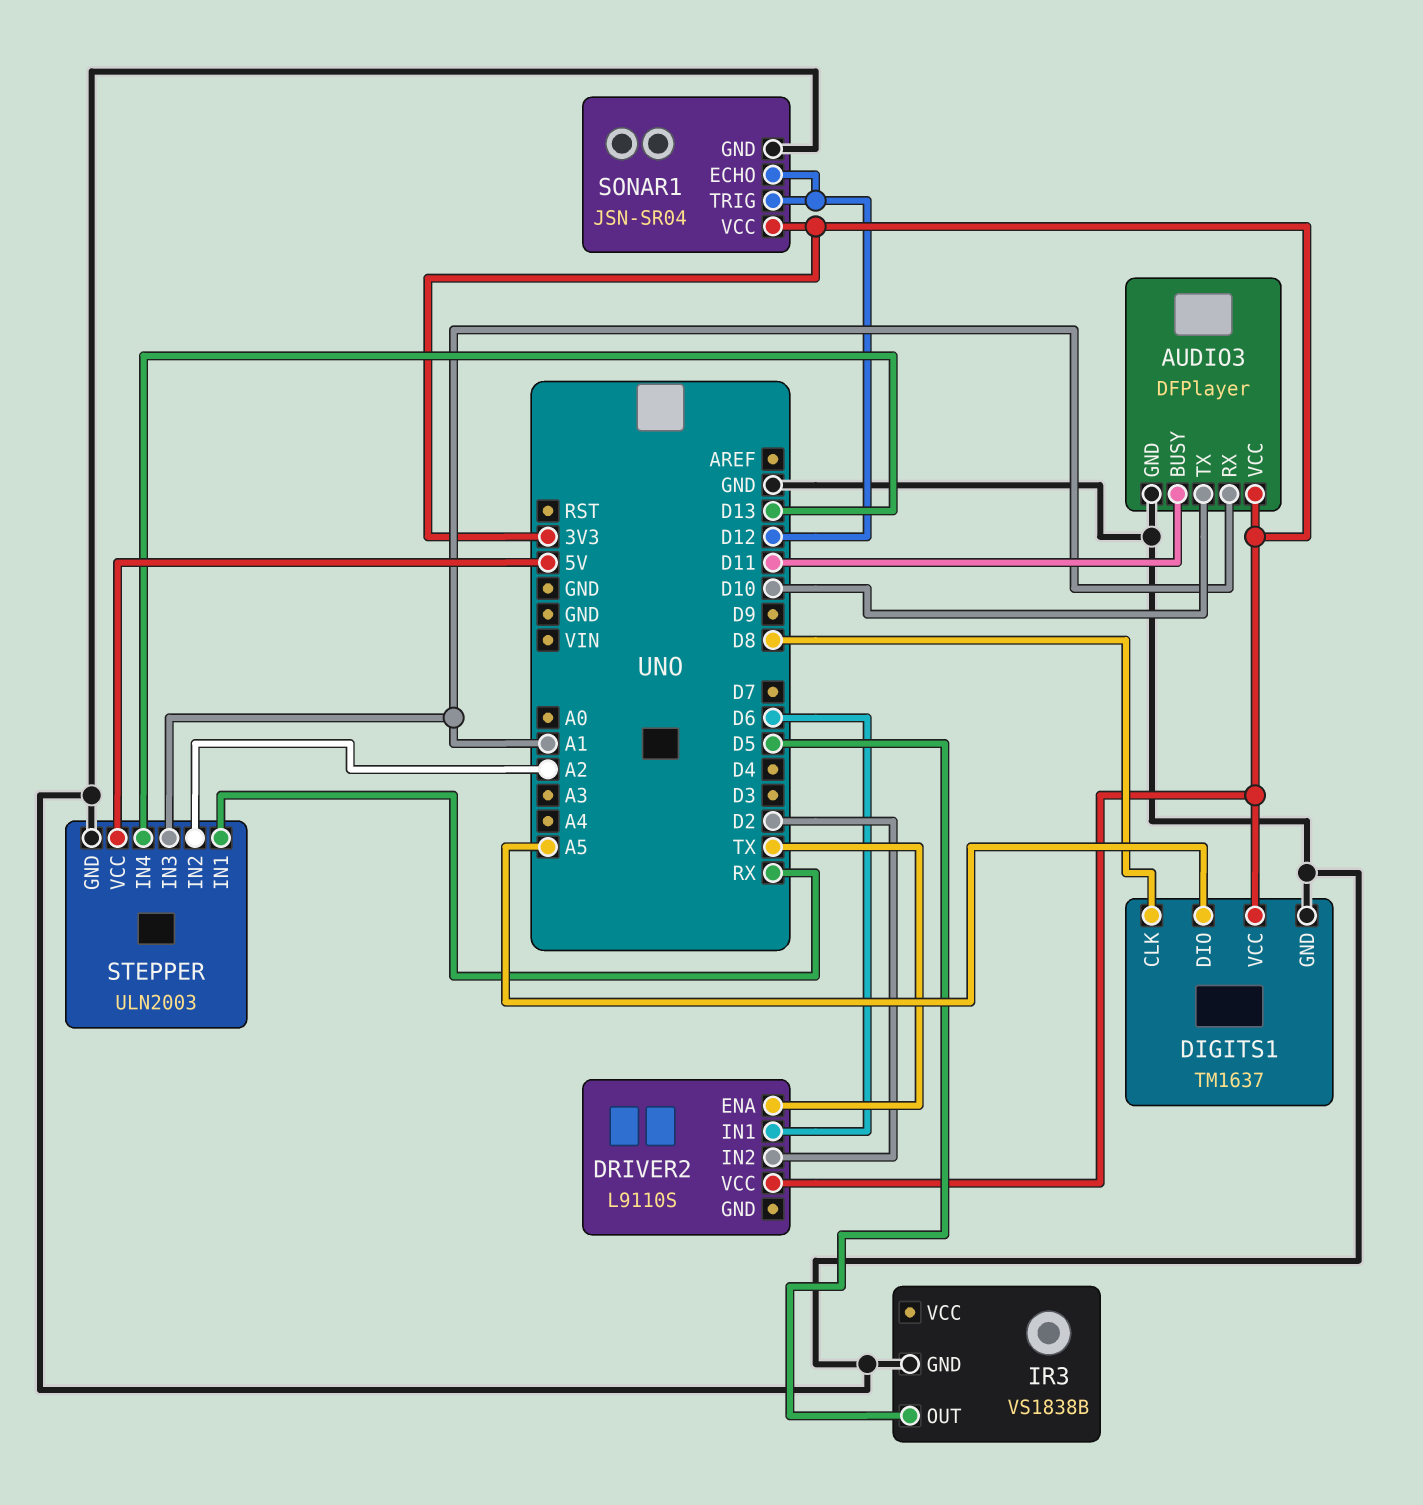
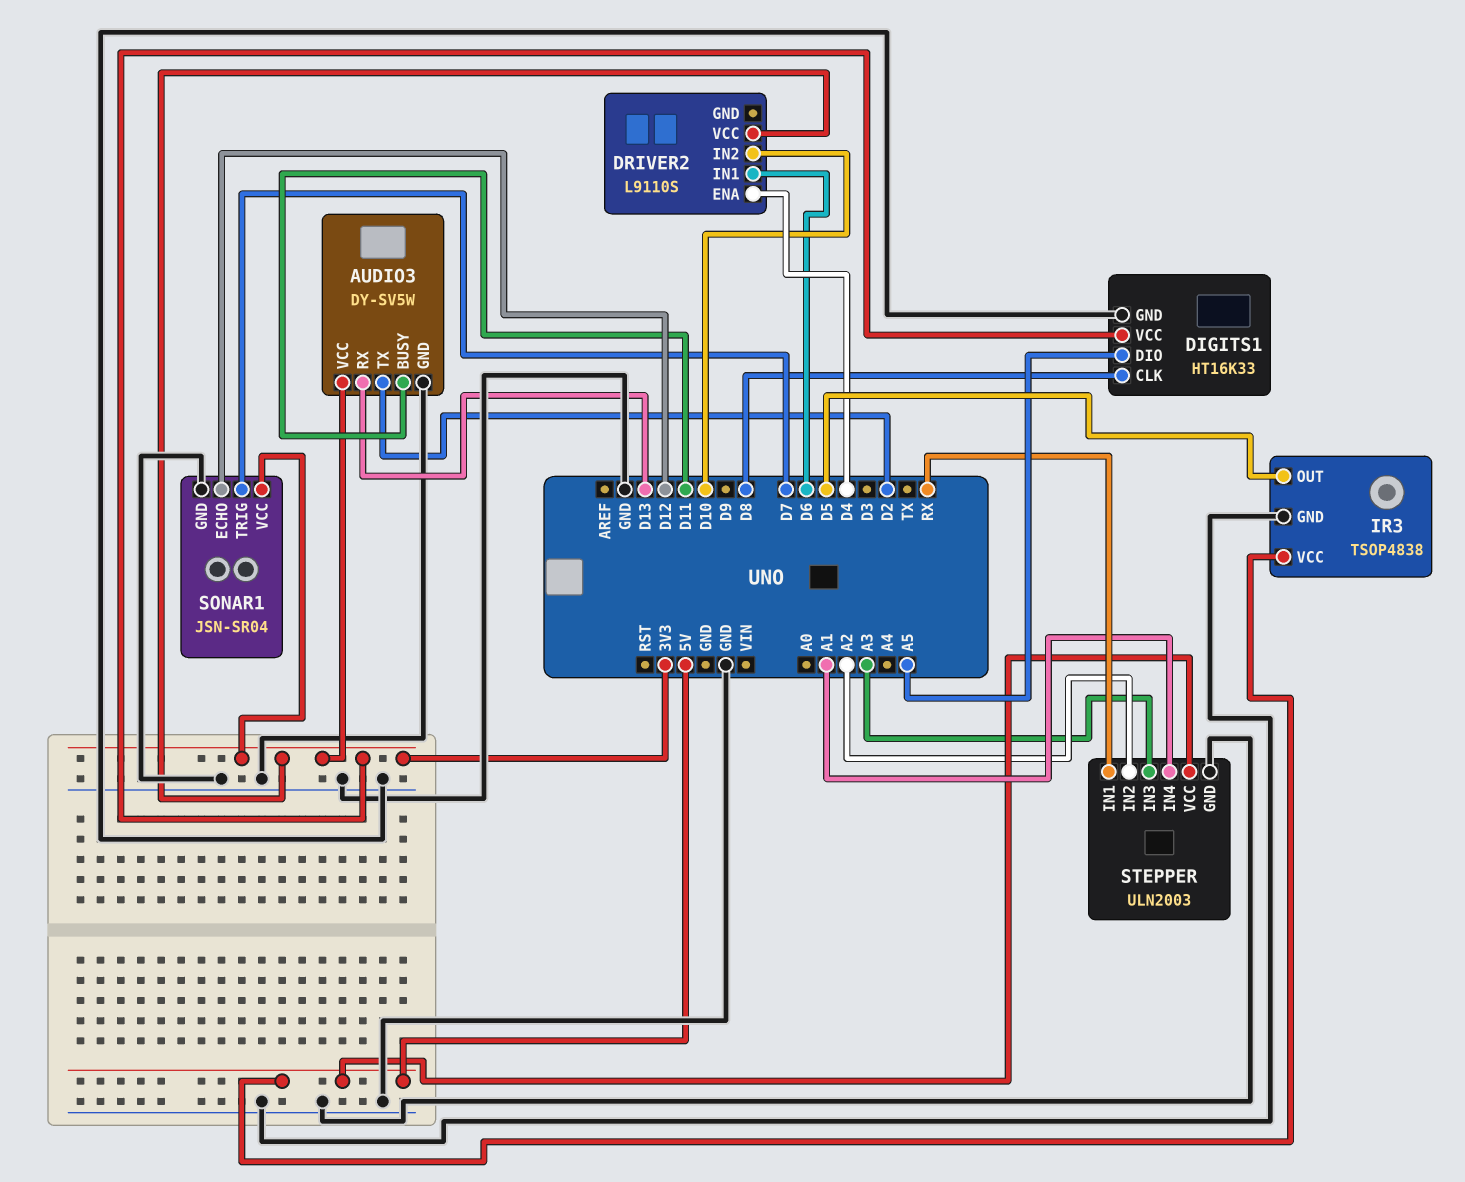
AUDIO3: DFPlayer -> DY-SV5W
AUDIO3 pin RX: A1 -> D13
AUDIO3 pin TX: D10 -> D2
DIGITS1: TM1637 -> HT16K33
DRIVER2 pin ENA: TX -> D4
DRIVER2 pin IN2: D2 -> D10
IR3: VS1838B -> TSOP4838
IR3 pin VCC: none -> 5V
SONAR1 pin TRIG: D12 -> D7
STEPPER pin IN3: A1 -> A3
STEPPER pin IN4: D13 -> A1

